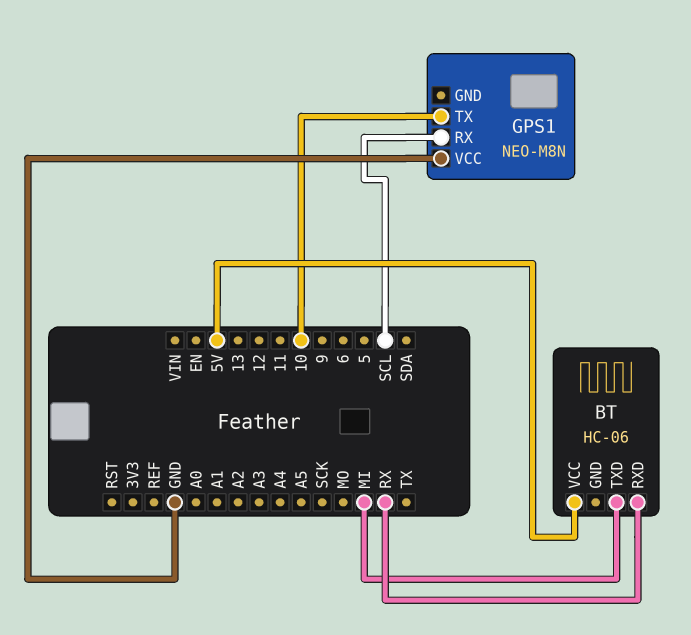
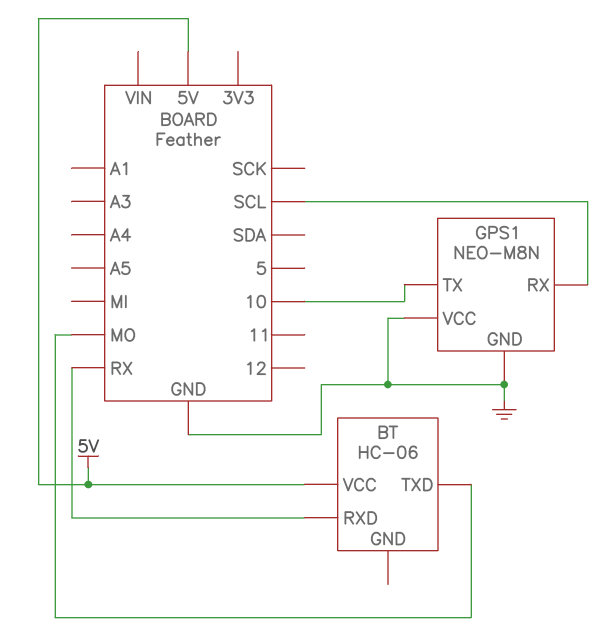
BT pin TXD: MI -> MO
GPS1 pin GND: none -> GND

